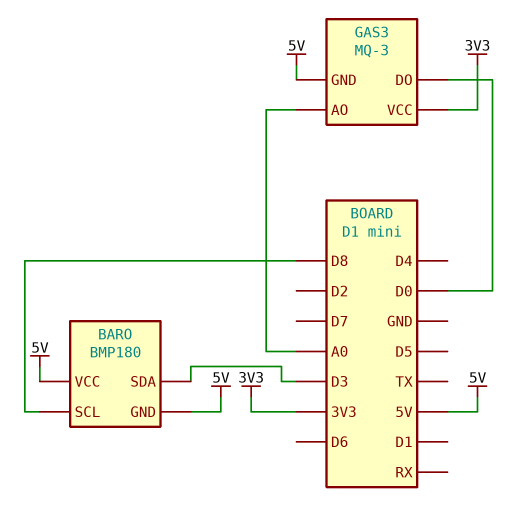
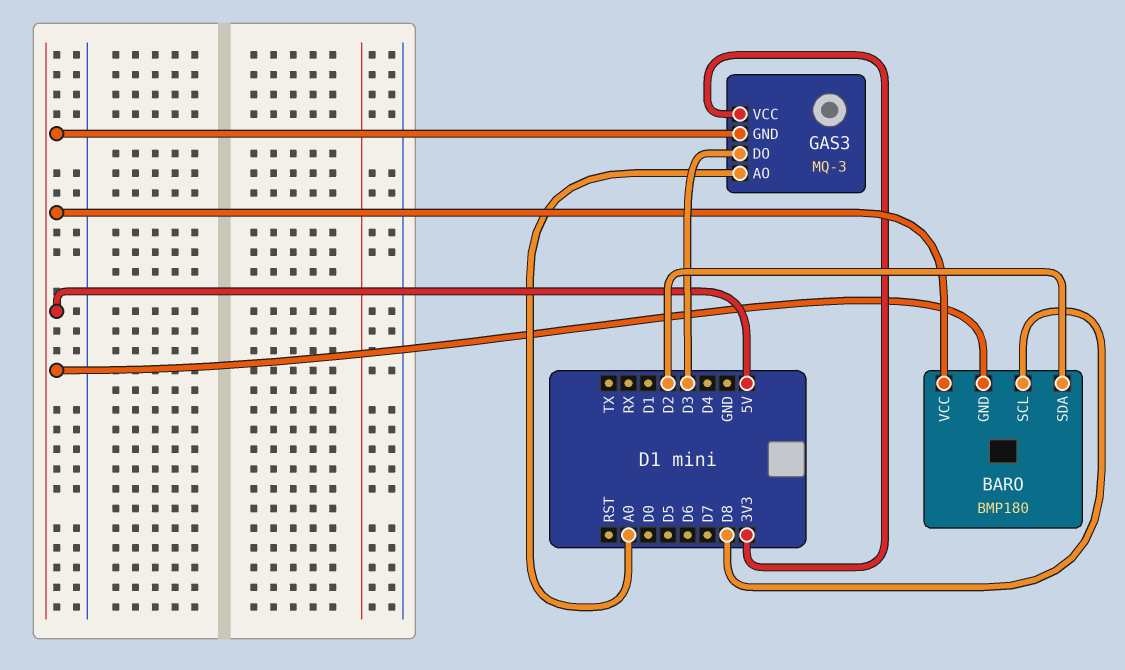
BARO pin SDA: D3 -> D2
GAS3 pin DO: D0 -> D3

